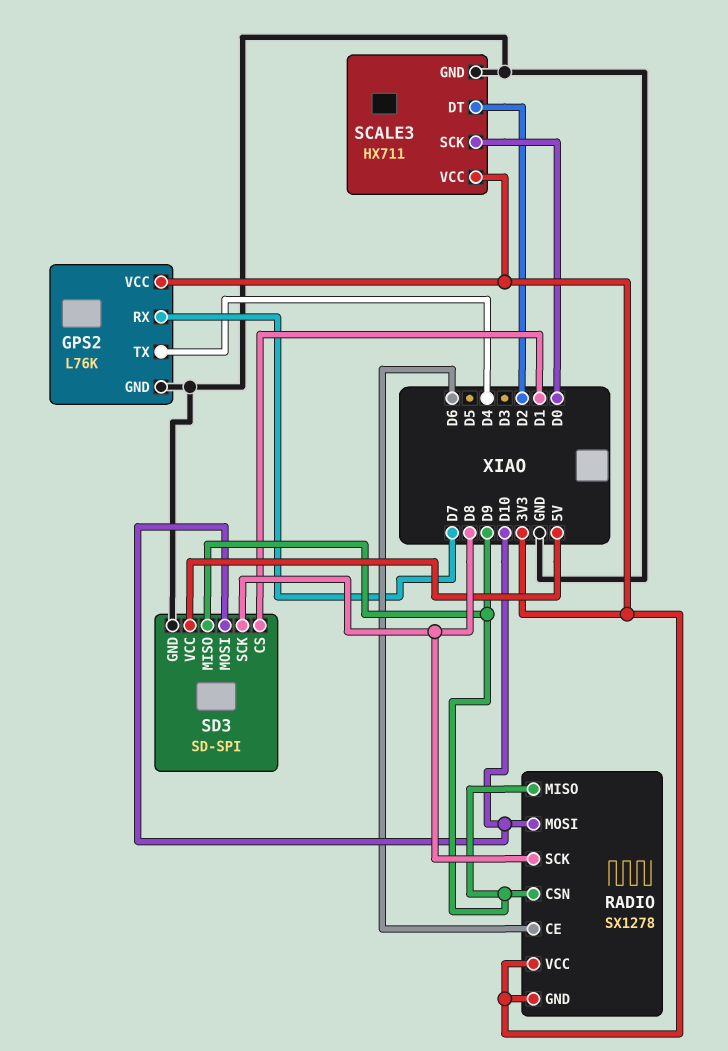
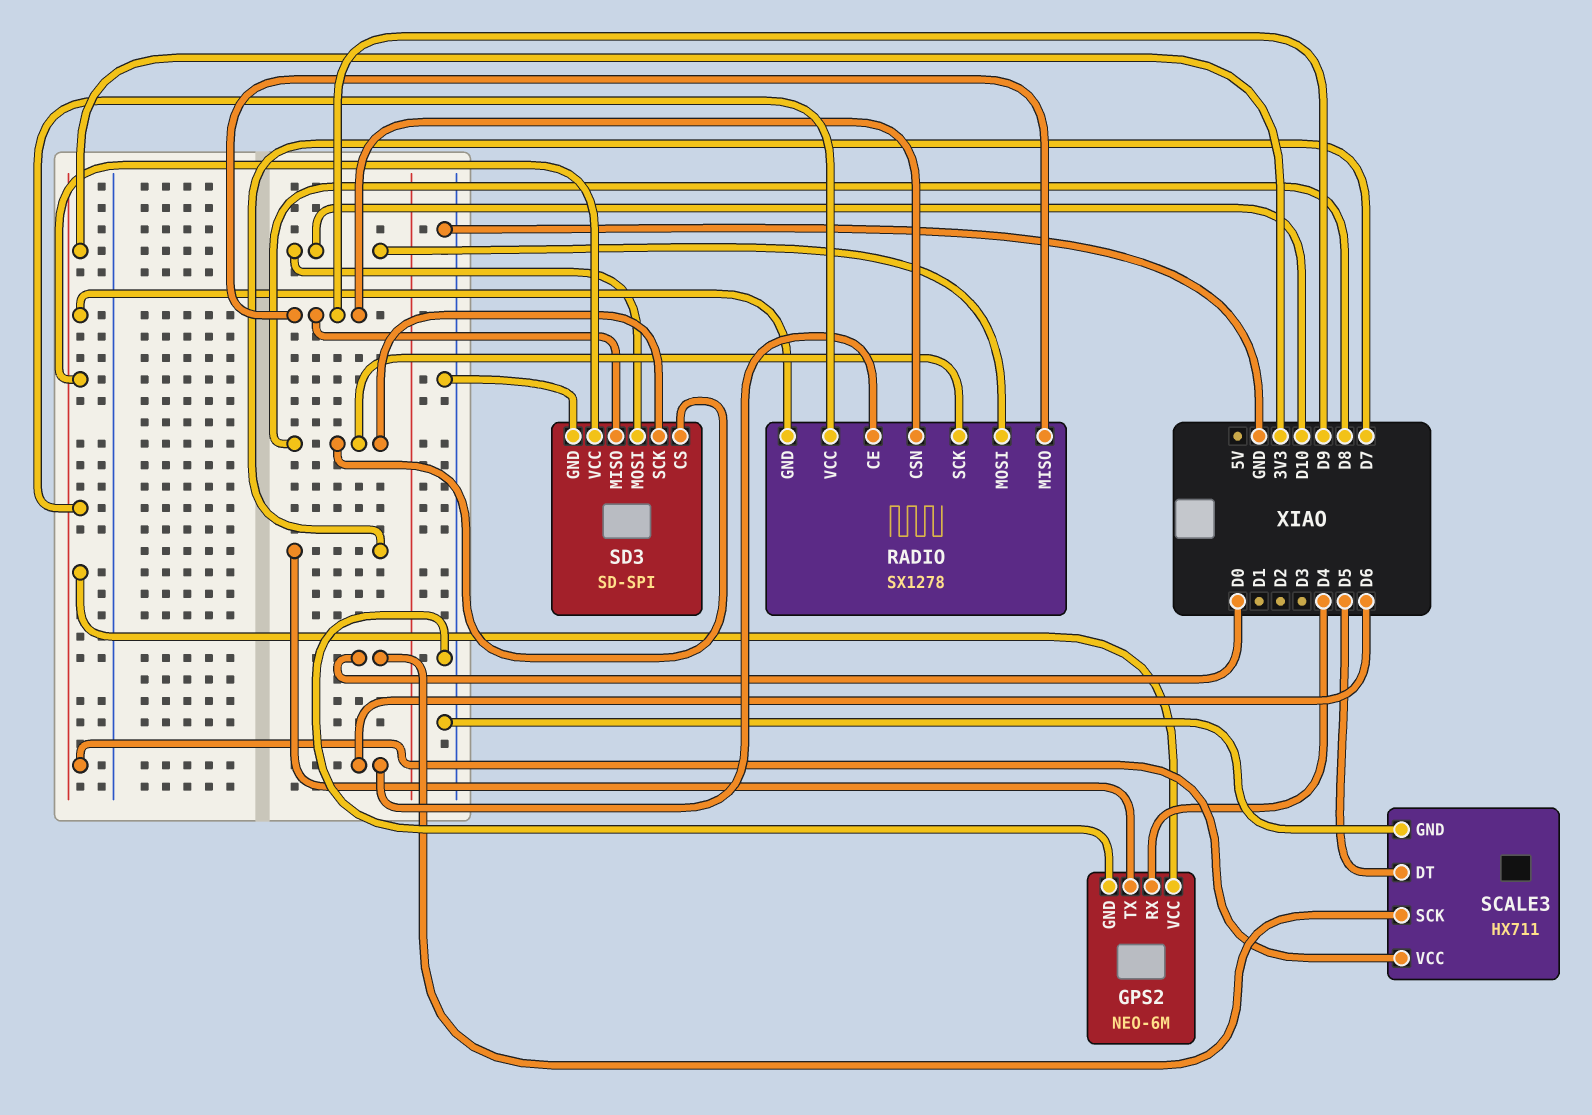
GPS2: L76K -> NEO-6M
GPS2 pin RX: D7 -> D4
GPS2 pin TX: D4 -> D7
SCALE3 pin DT: D2 -> D5
SD3 pin CS: D1 -> D8
SD3 pin VCC: 5V -> 3V3

